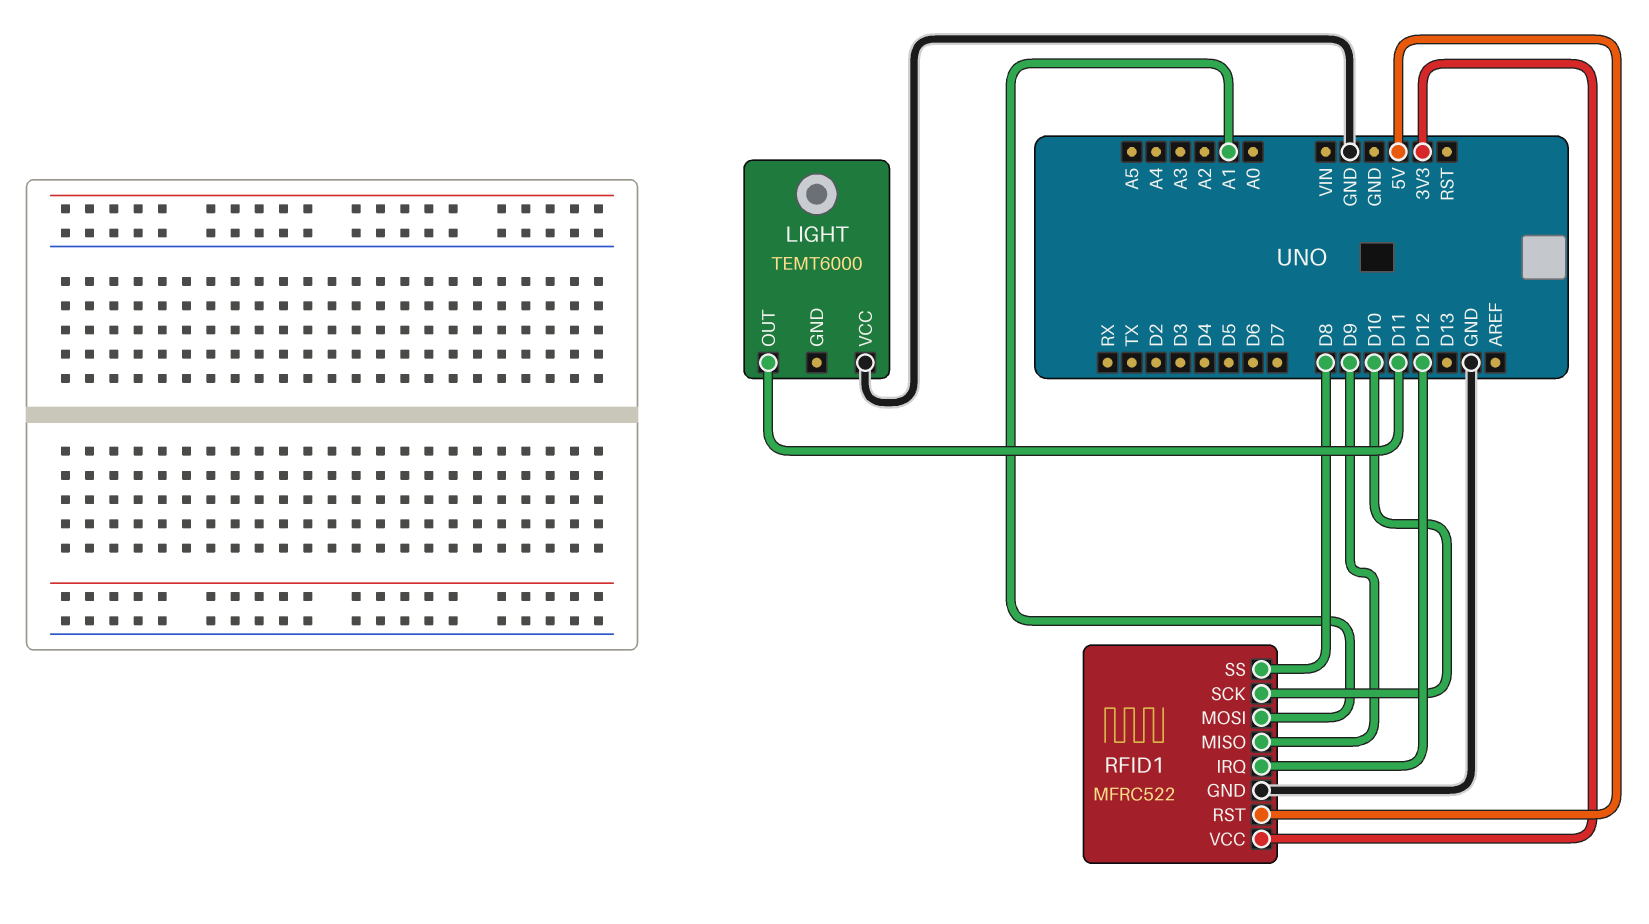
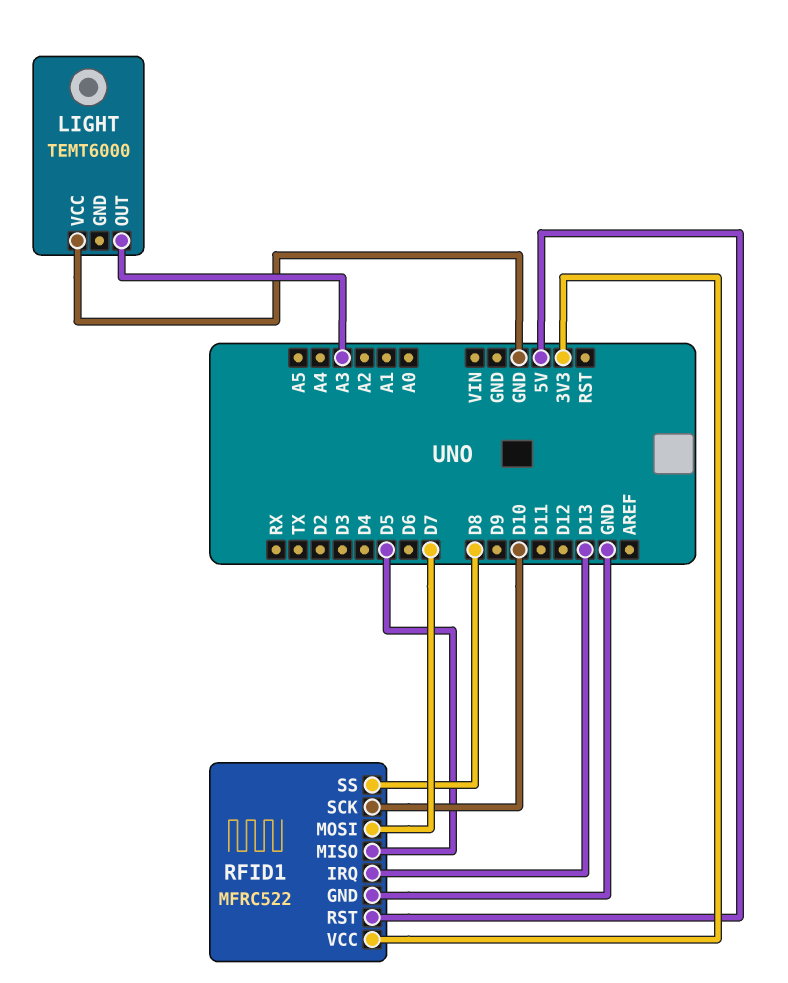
LIGHT pin OUT: D11 -> A3
RFID1 pin IRQ: D12 -> D13
RFID1 pin MISO: D9 -> D5
RFID1 pin MOSI: A1 -> D7

